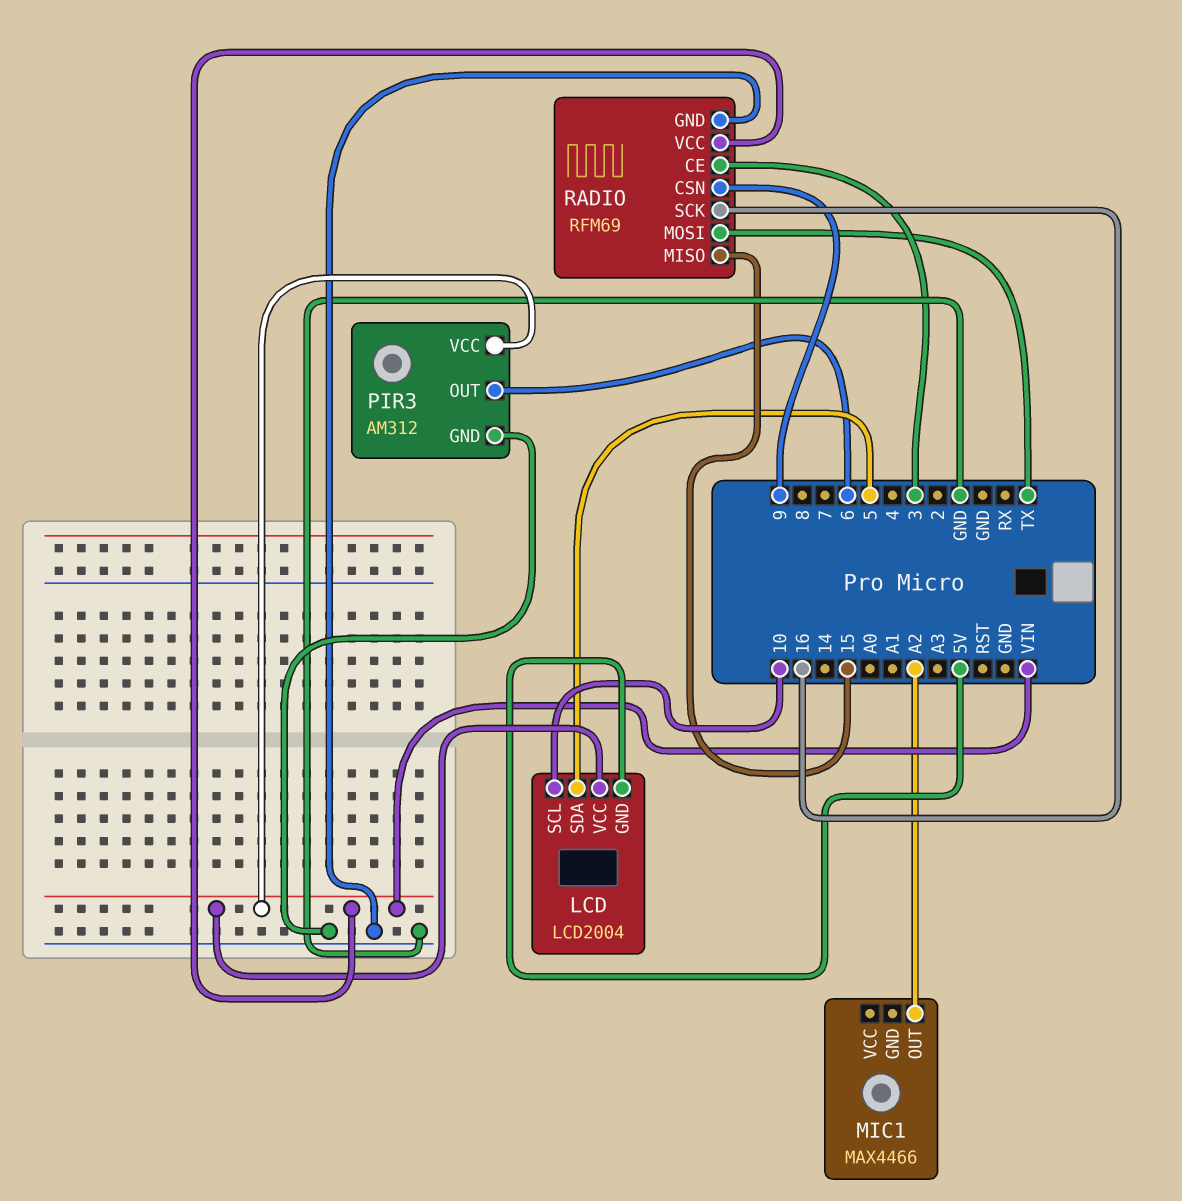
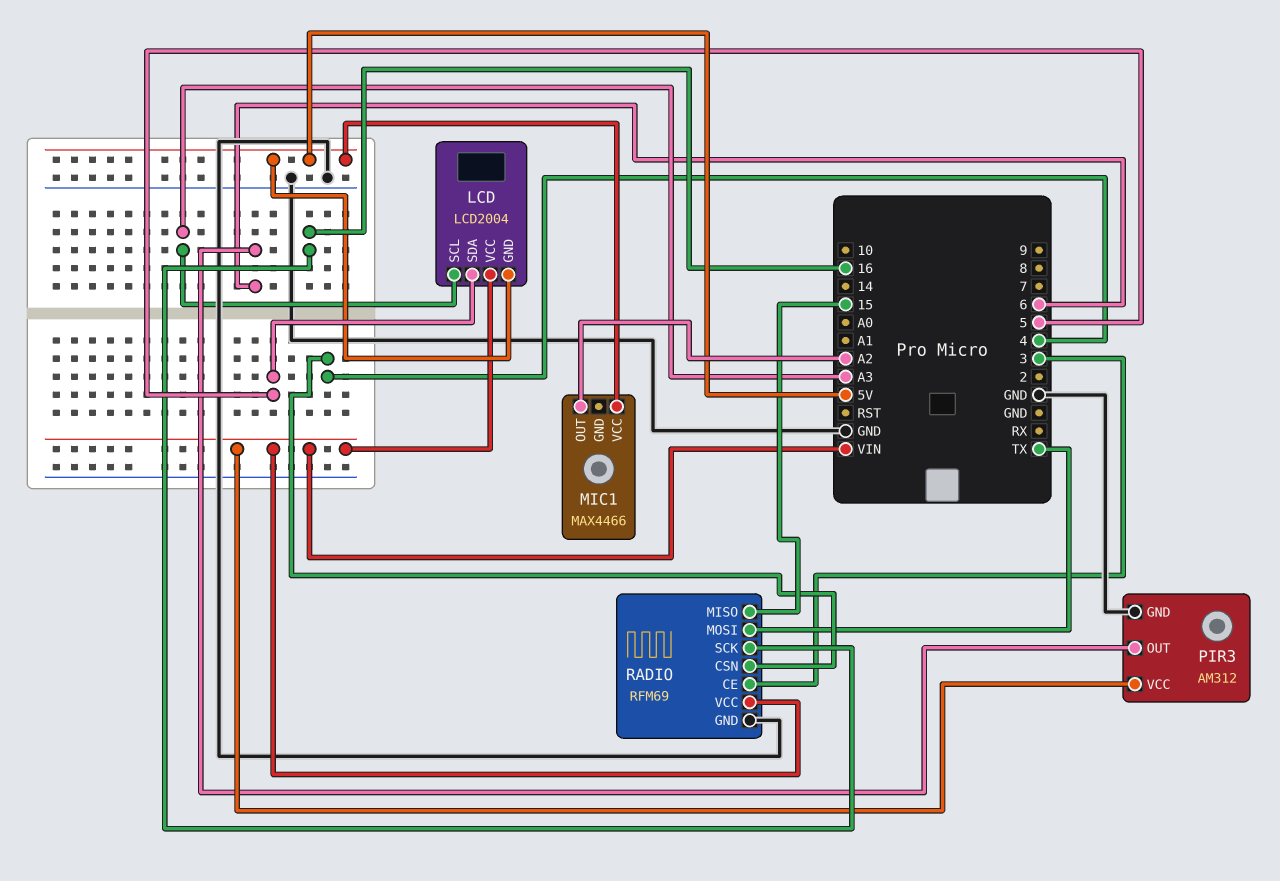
LCD pin SCL: 10 -> A3
MIC1 pin VCC: none -> 5V
RADIO pin CSN: 9 -> 4

